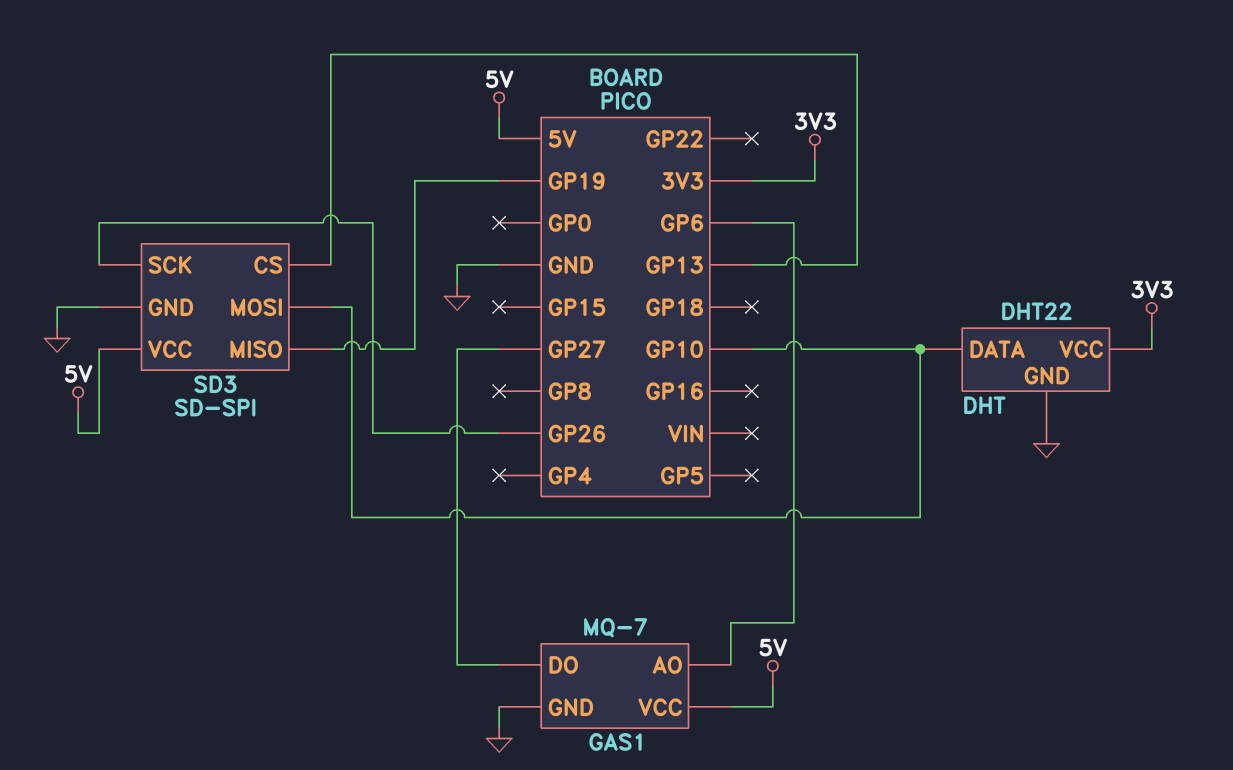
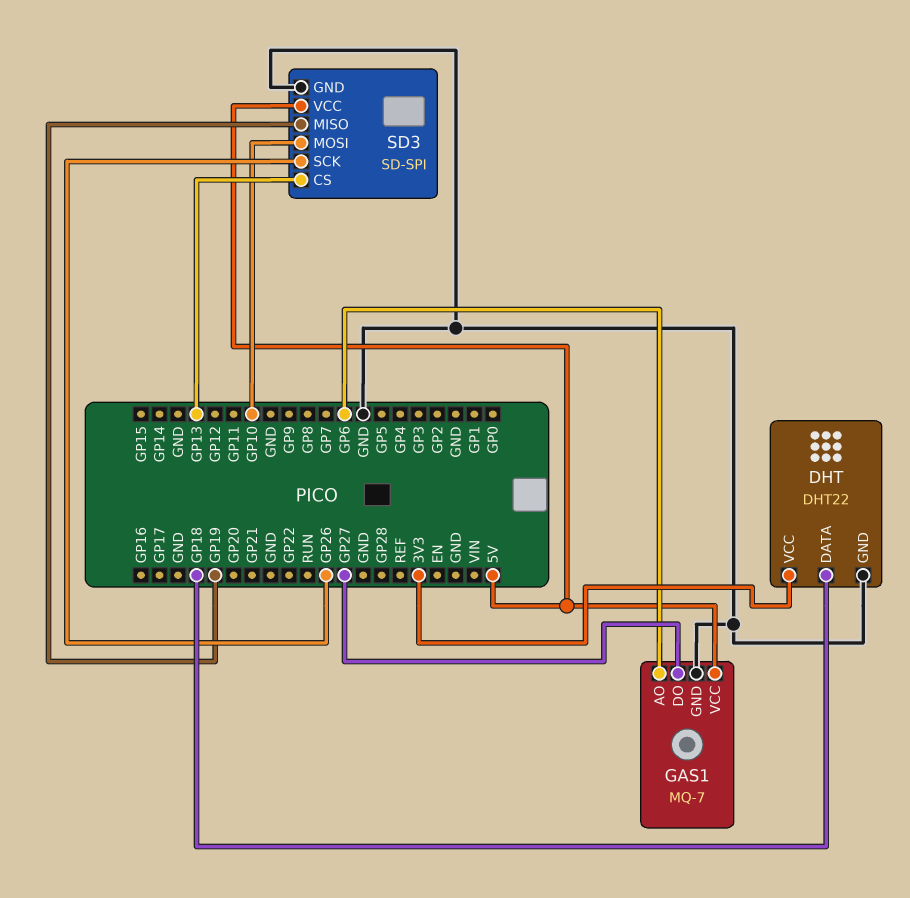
DHT pin DATA: GP10 -> GP18

